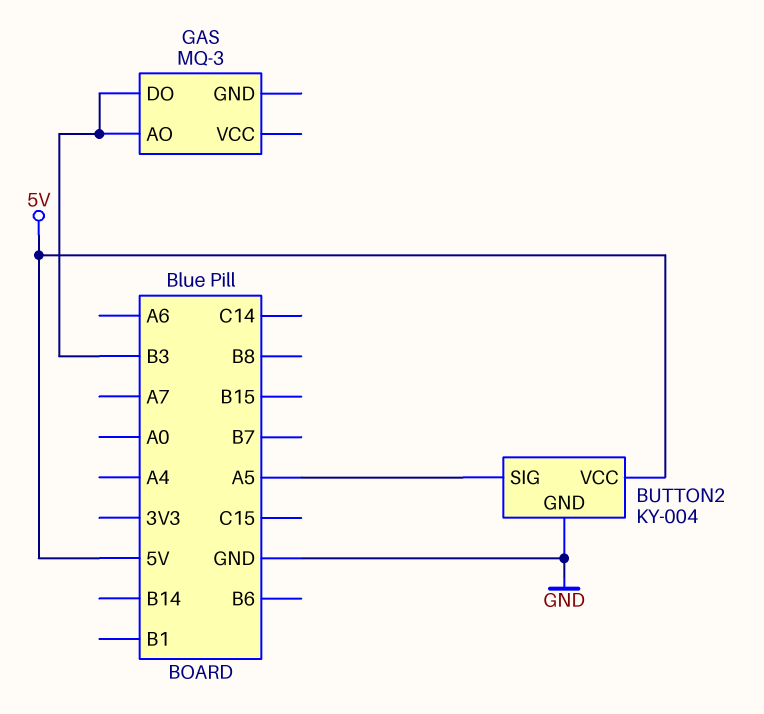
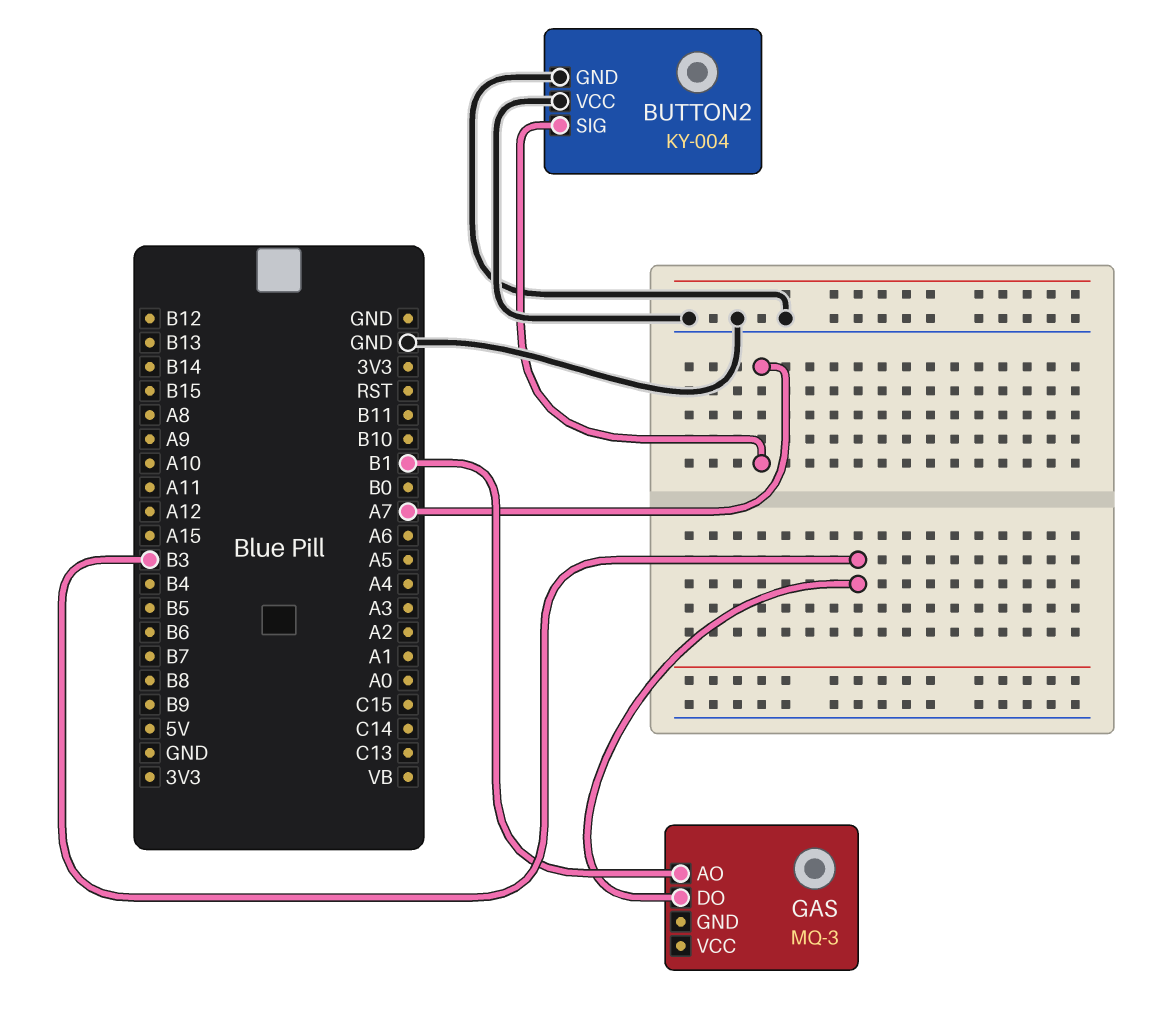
BUTTON2 pin SIG: A5 -> A7
BUTTON2 pin VCC: 5V -> GND
GAS pin AO: B3 -> B1

